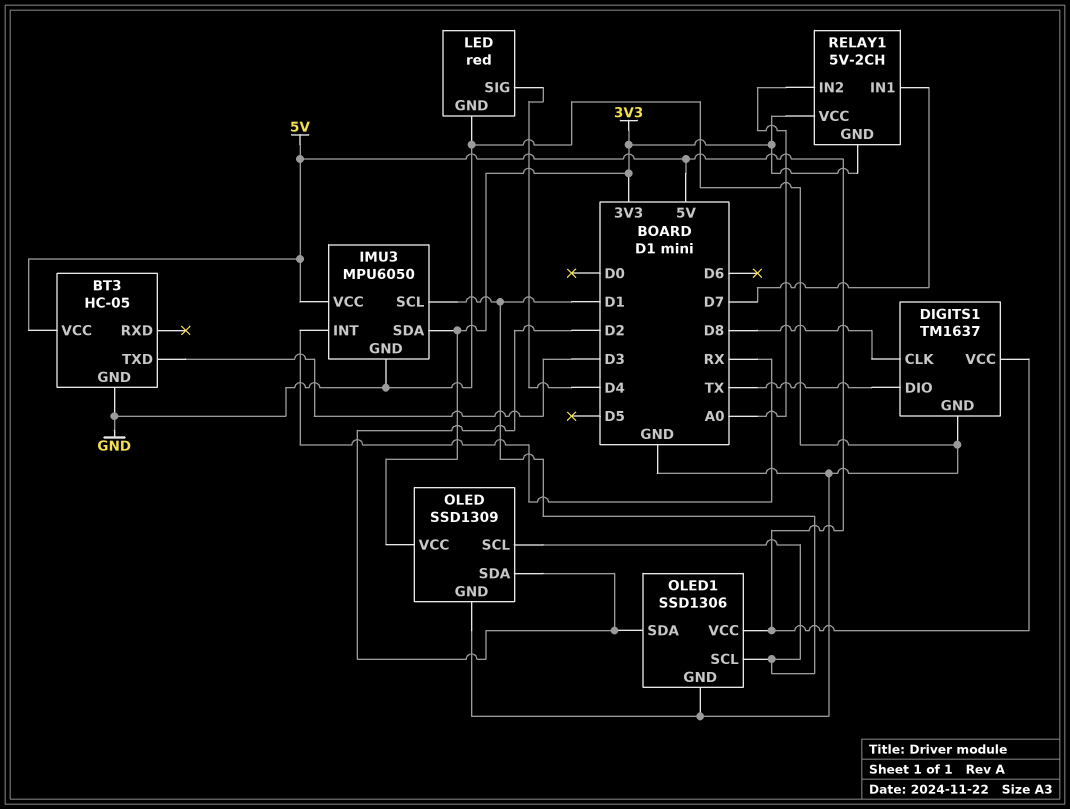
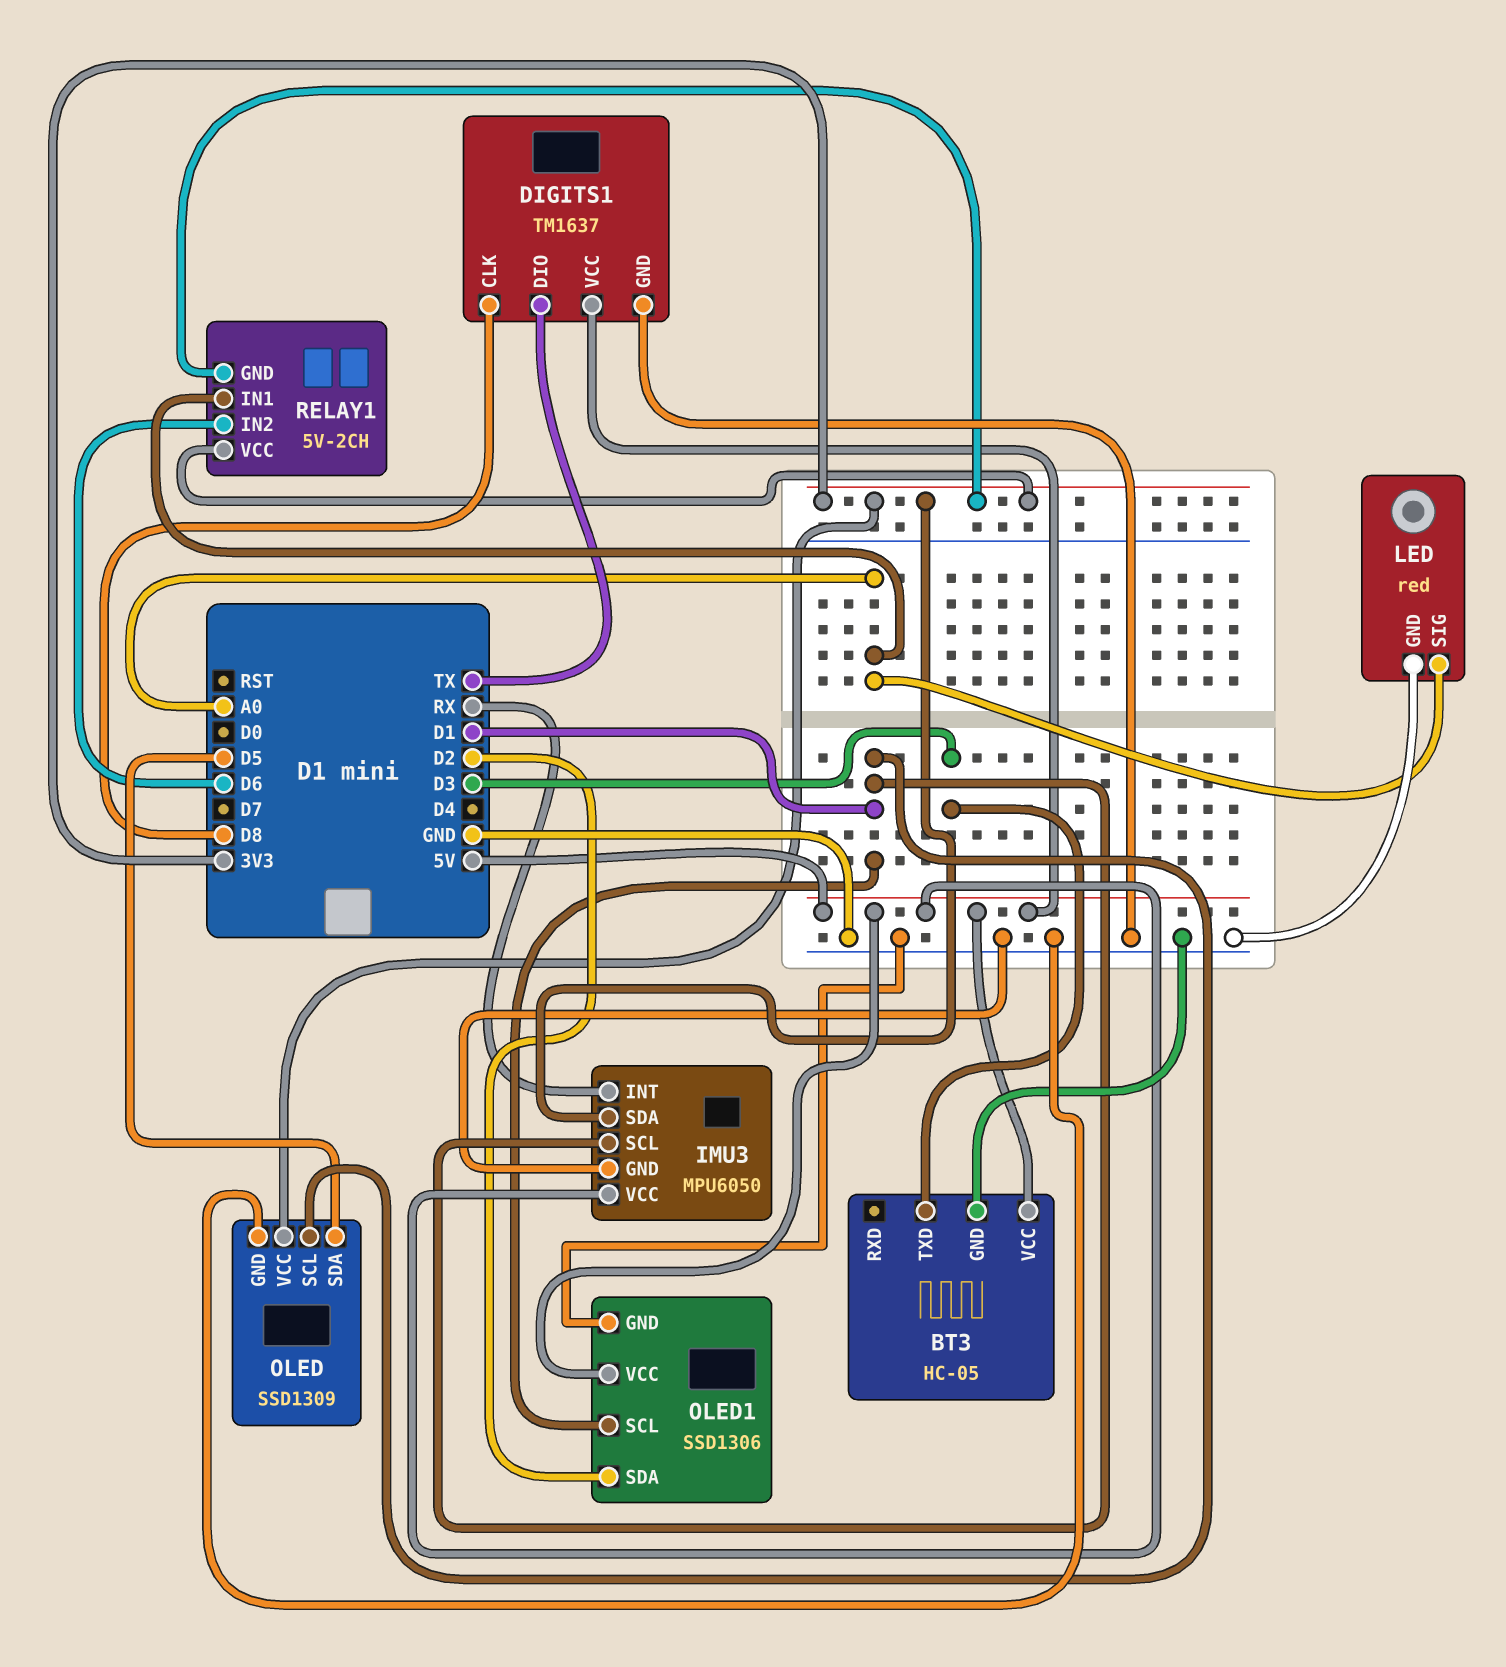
LED pin SIG: D4 -> A0
OLED pin SDA: D2 -> D5
RELAY1 pin IN1: D7 -> A0
RELAY1 pin IN2: A0 -> D6

